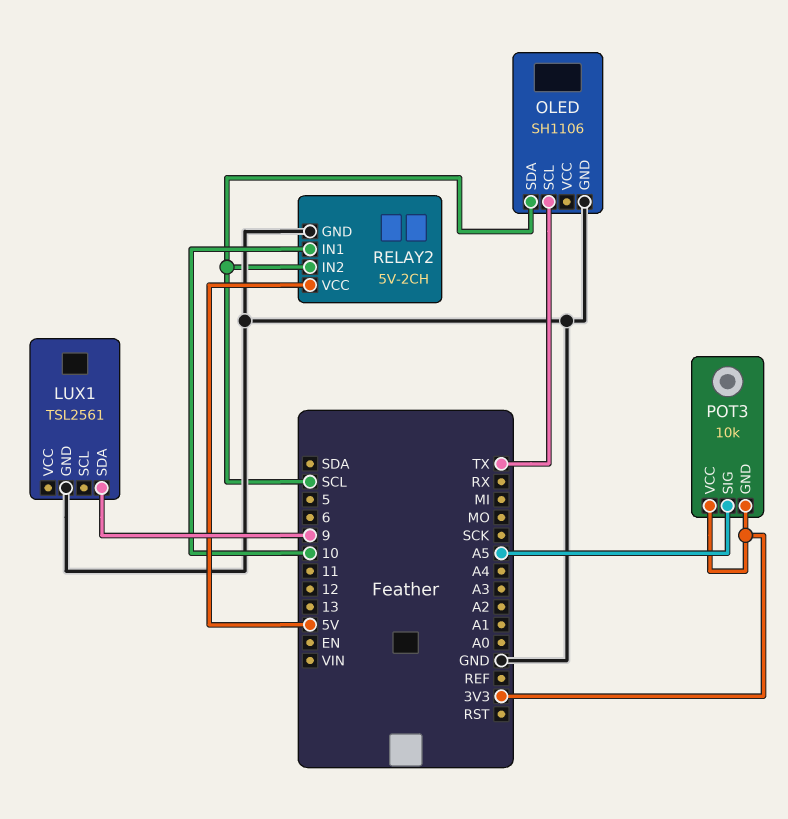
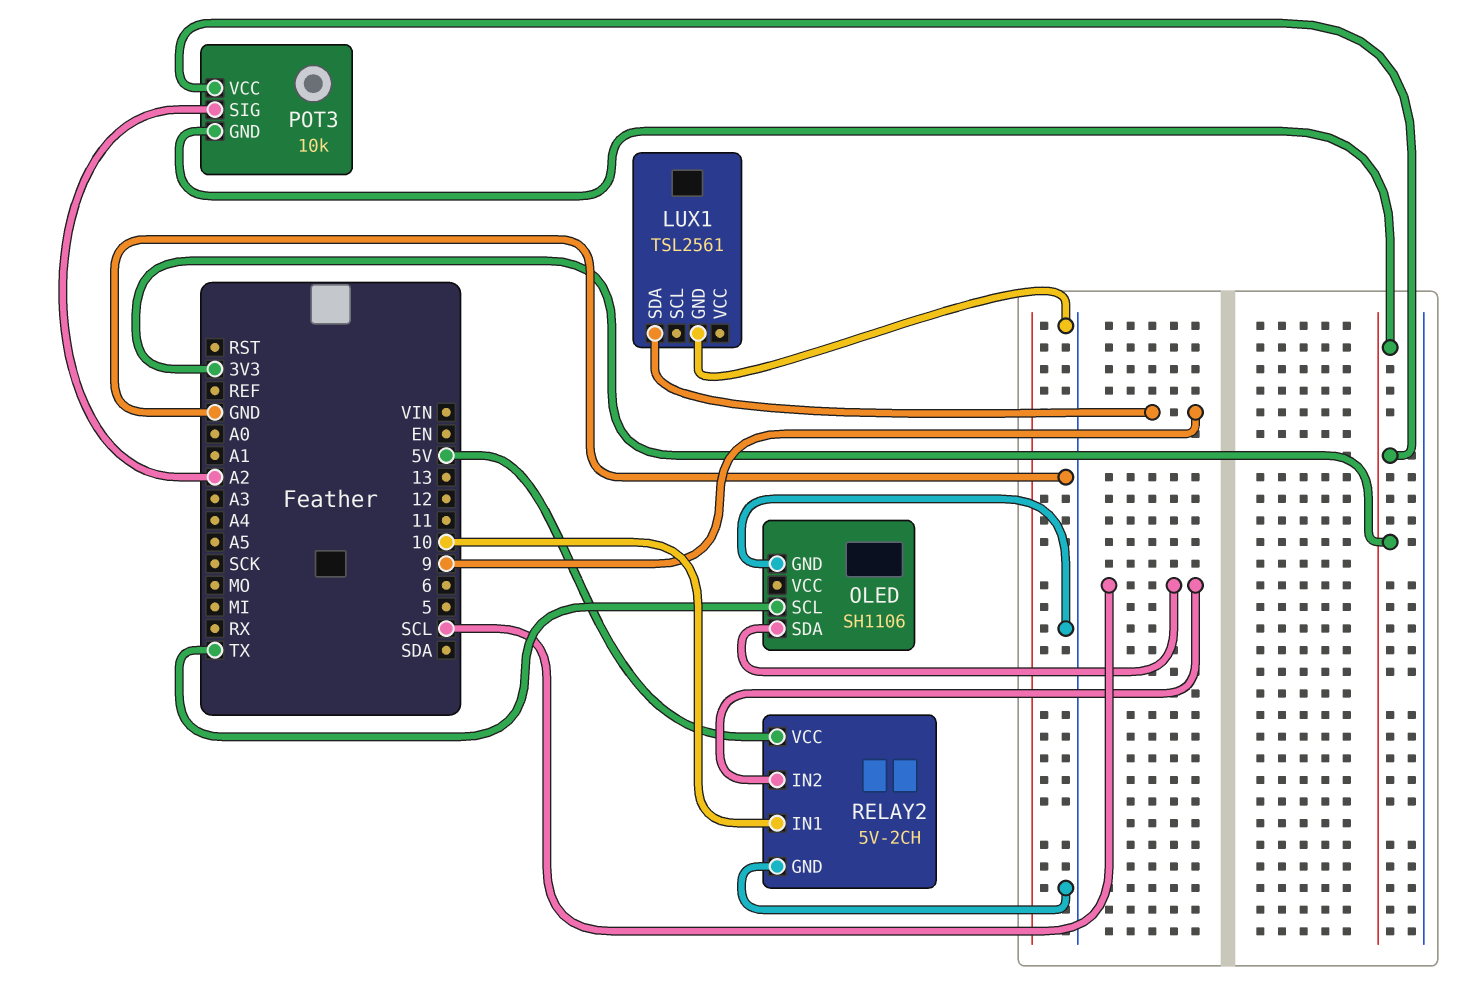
POT3 pin SIG: A5 -> A2

